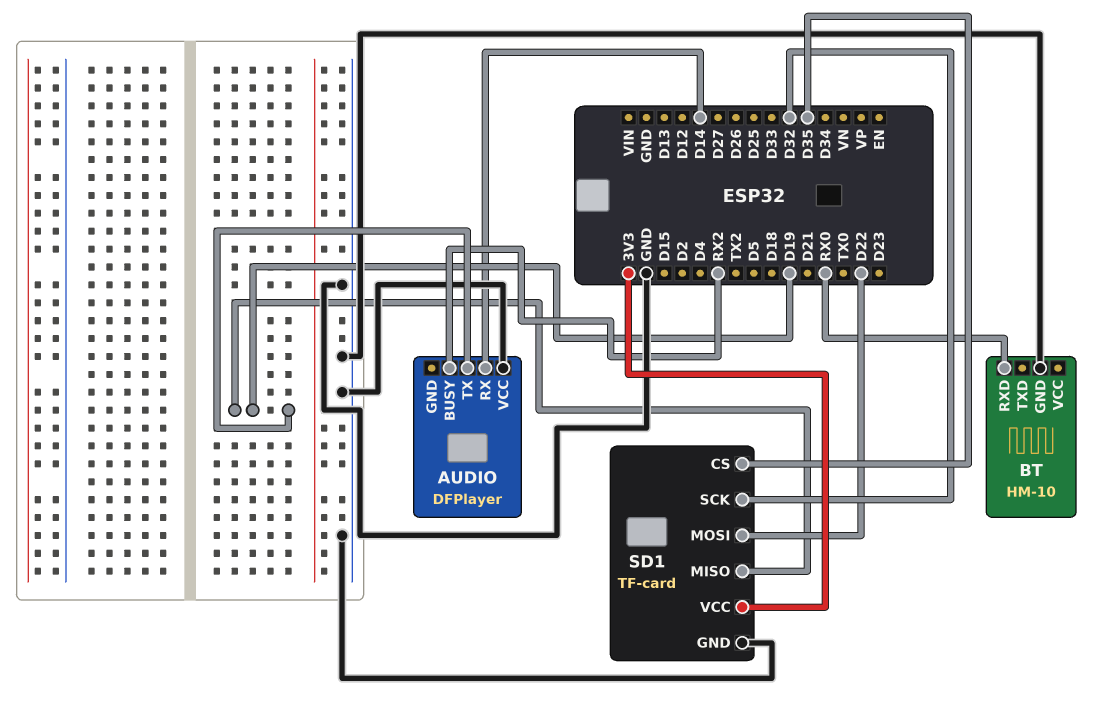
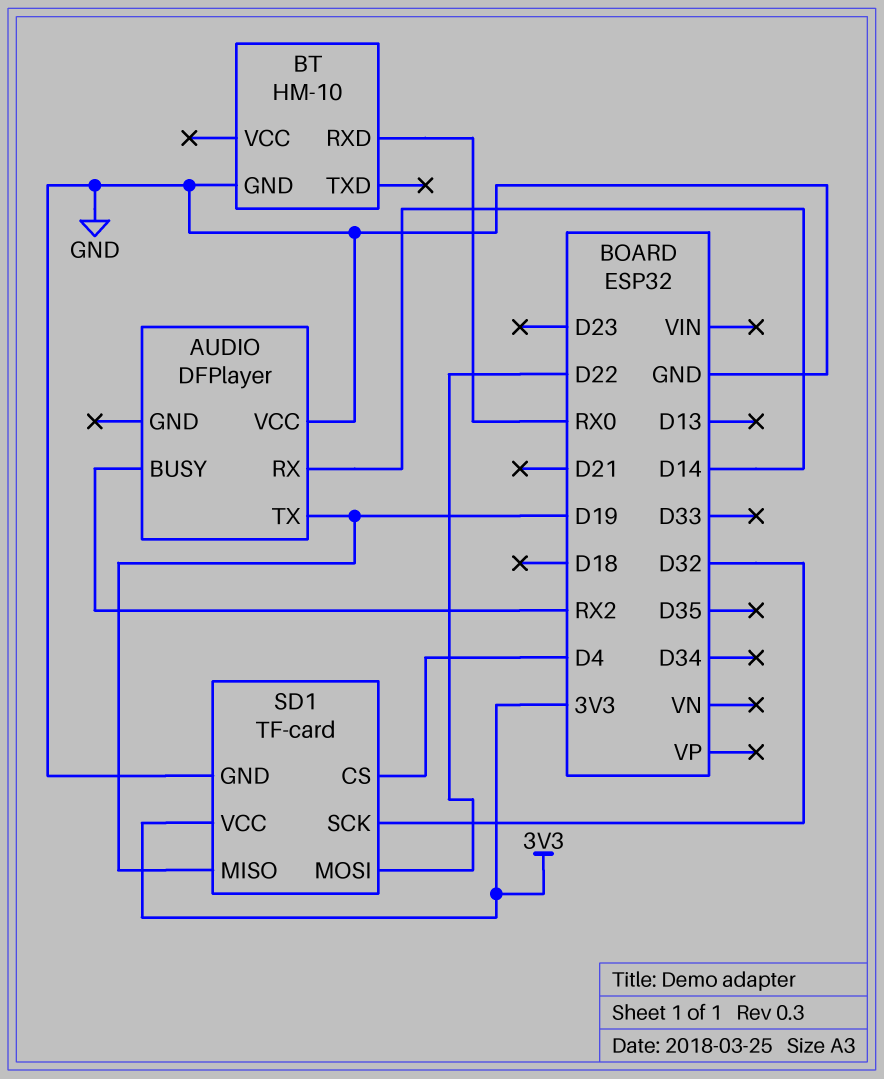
SD1 pin CS: D35 -> D4

